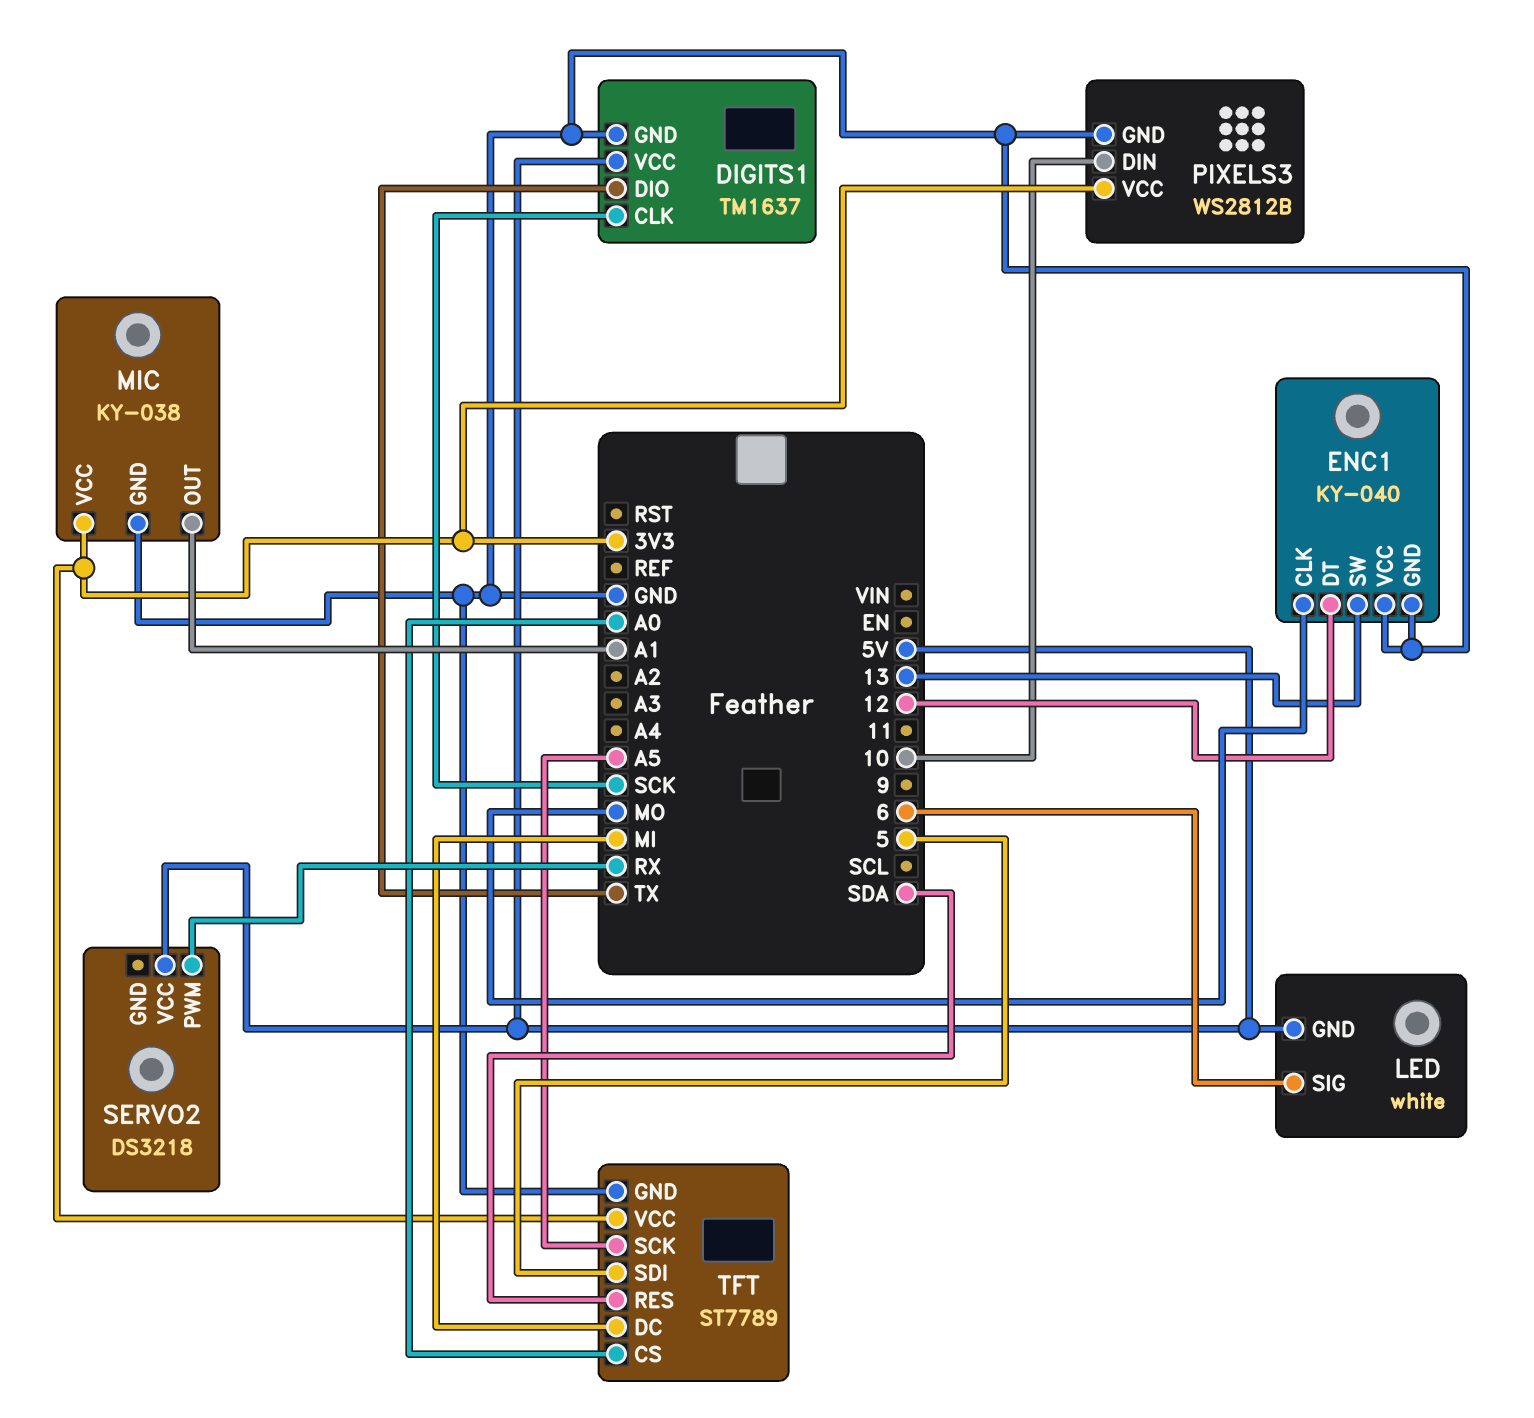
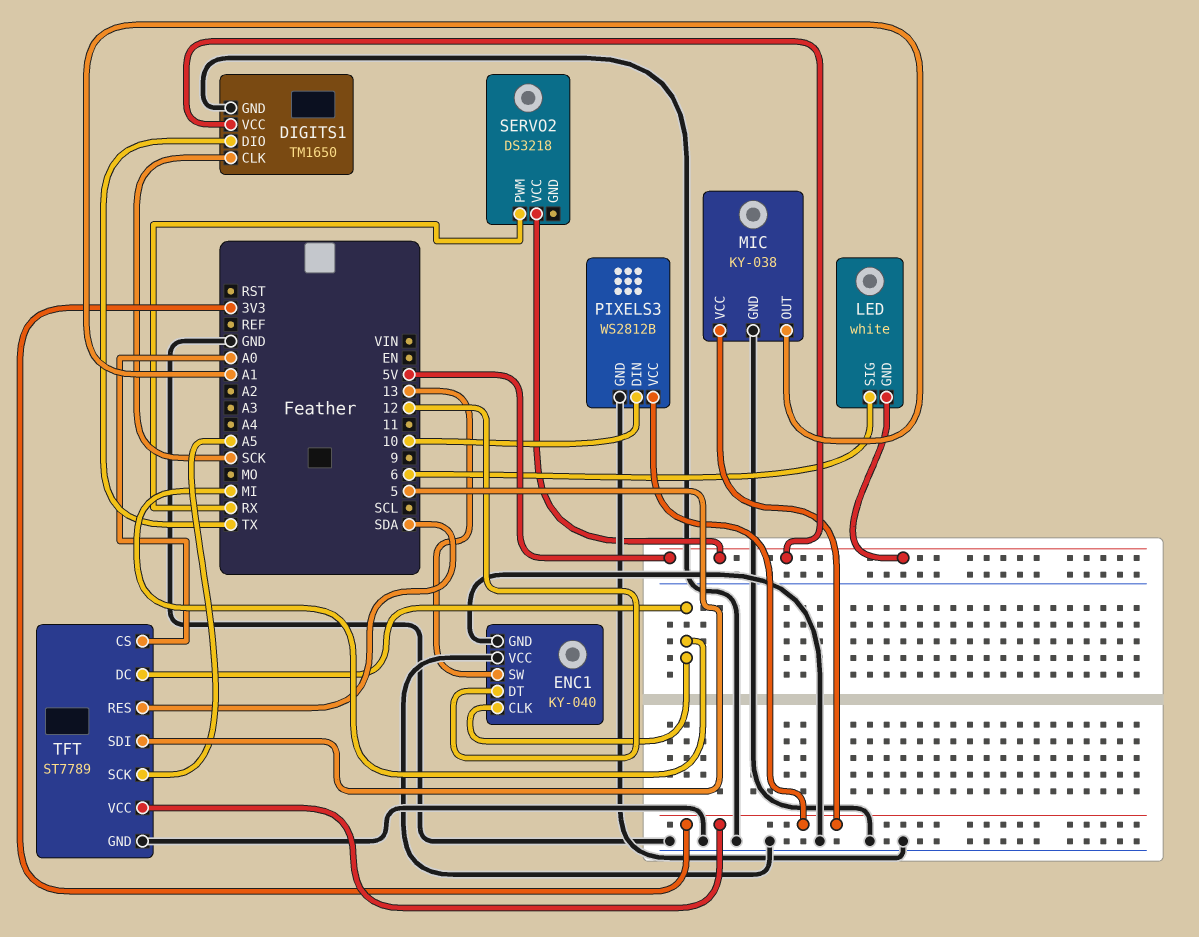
DIGITS1: TM1637 -> TM1650
ENC1 pin CLK: MO -> MI

